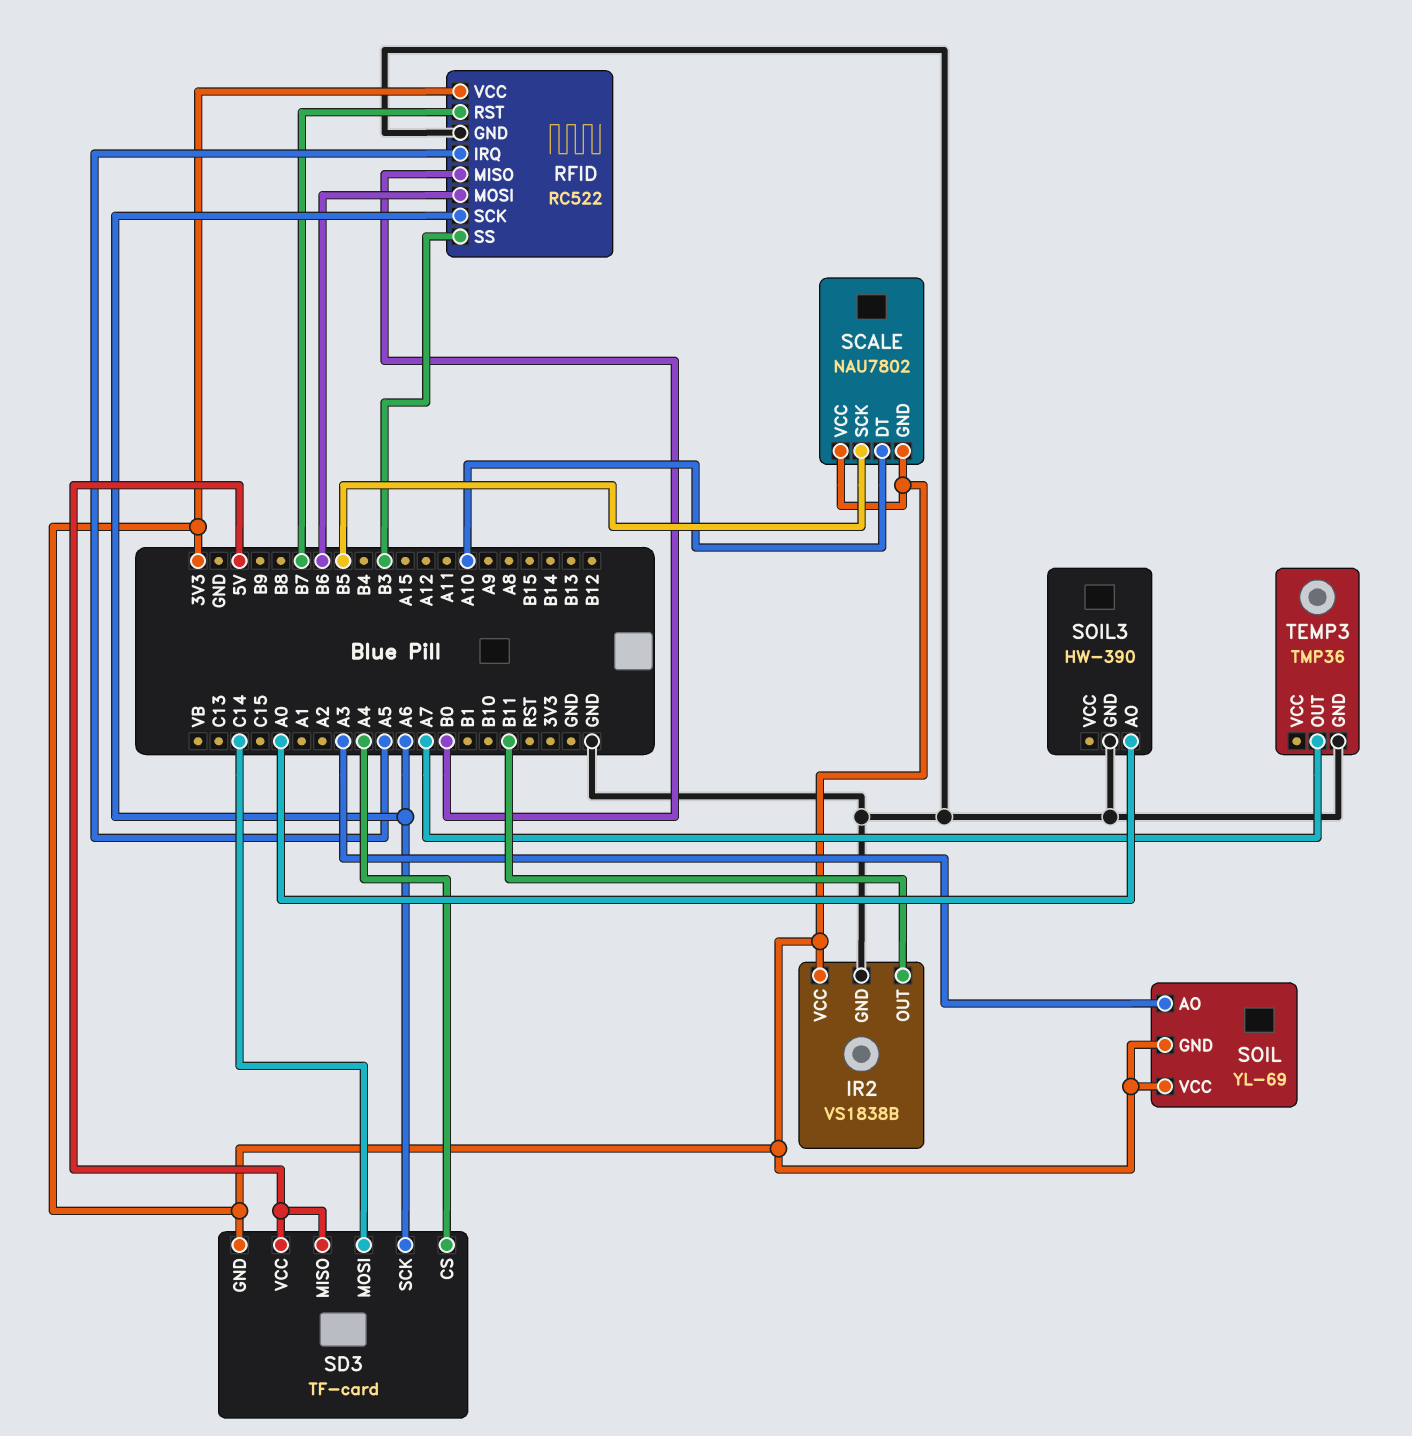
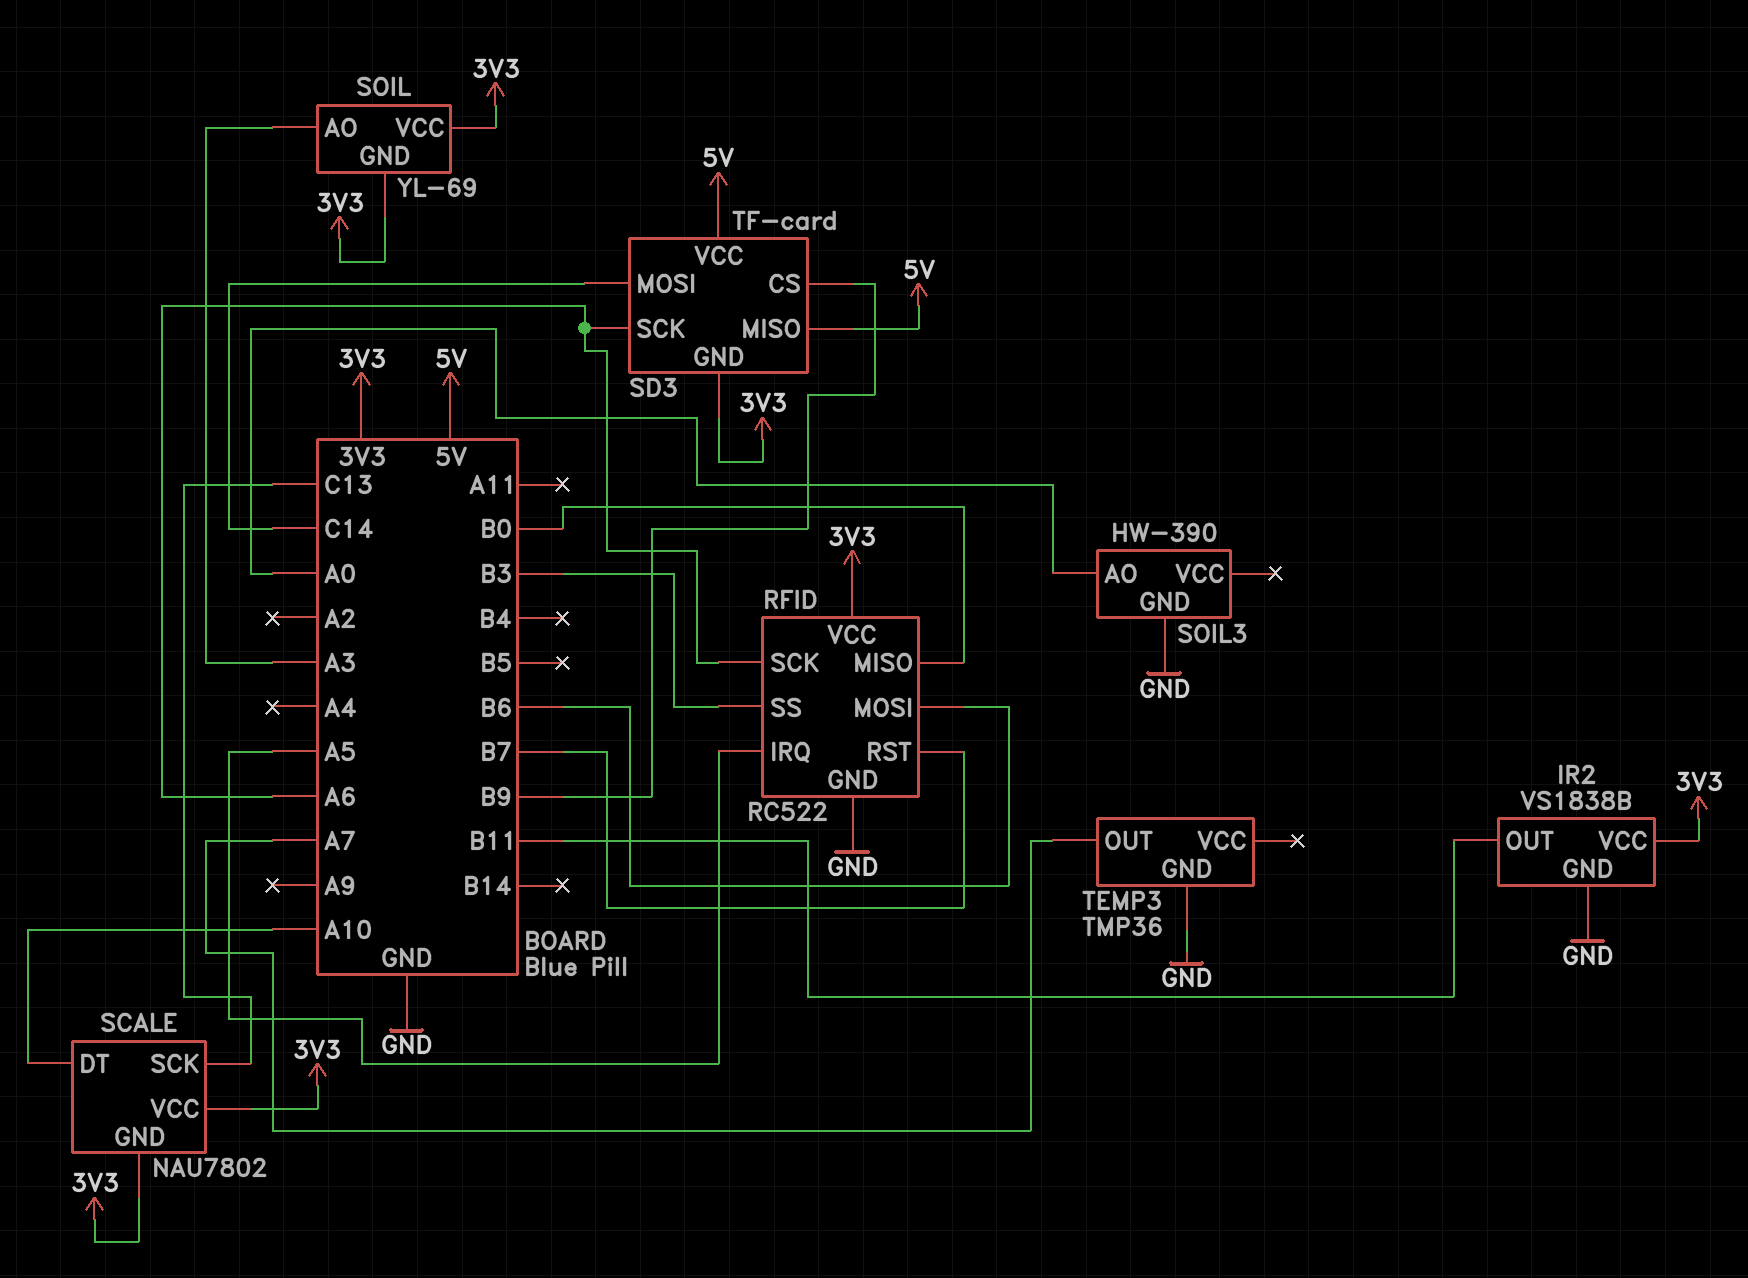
SCALE pin SCK: B5 -> C13
SD3 pin CS: A4 -> B9

